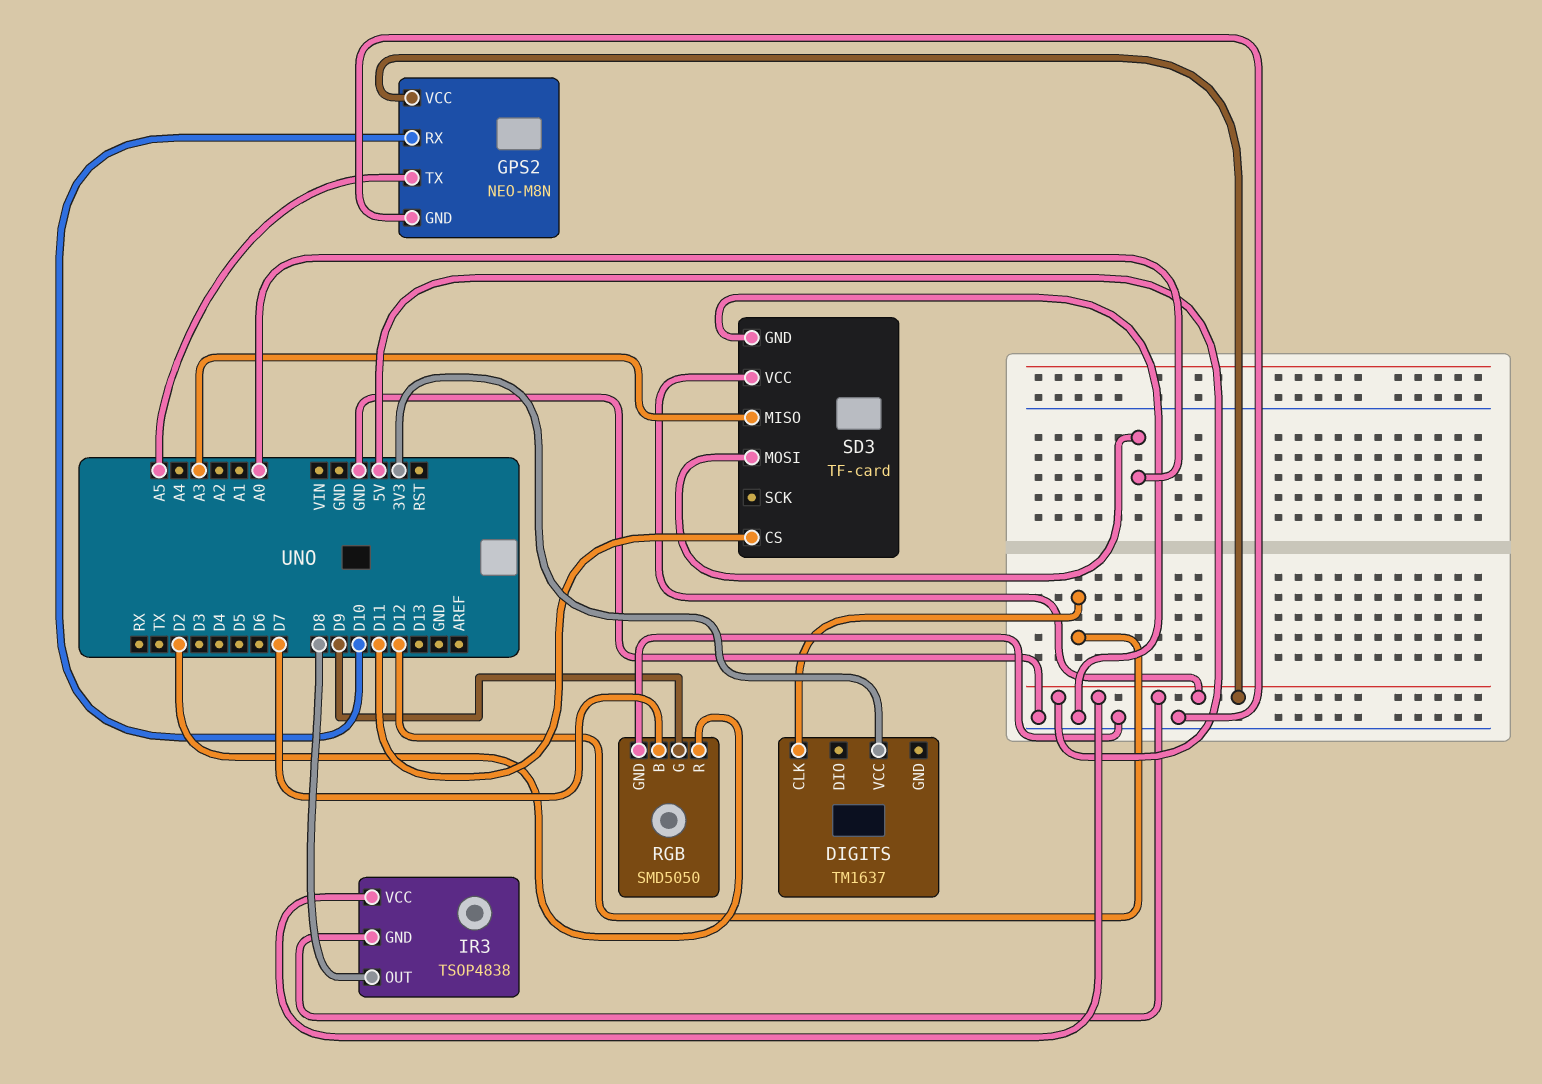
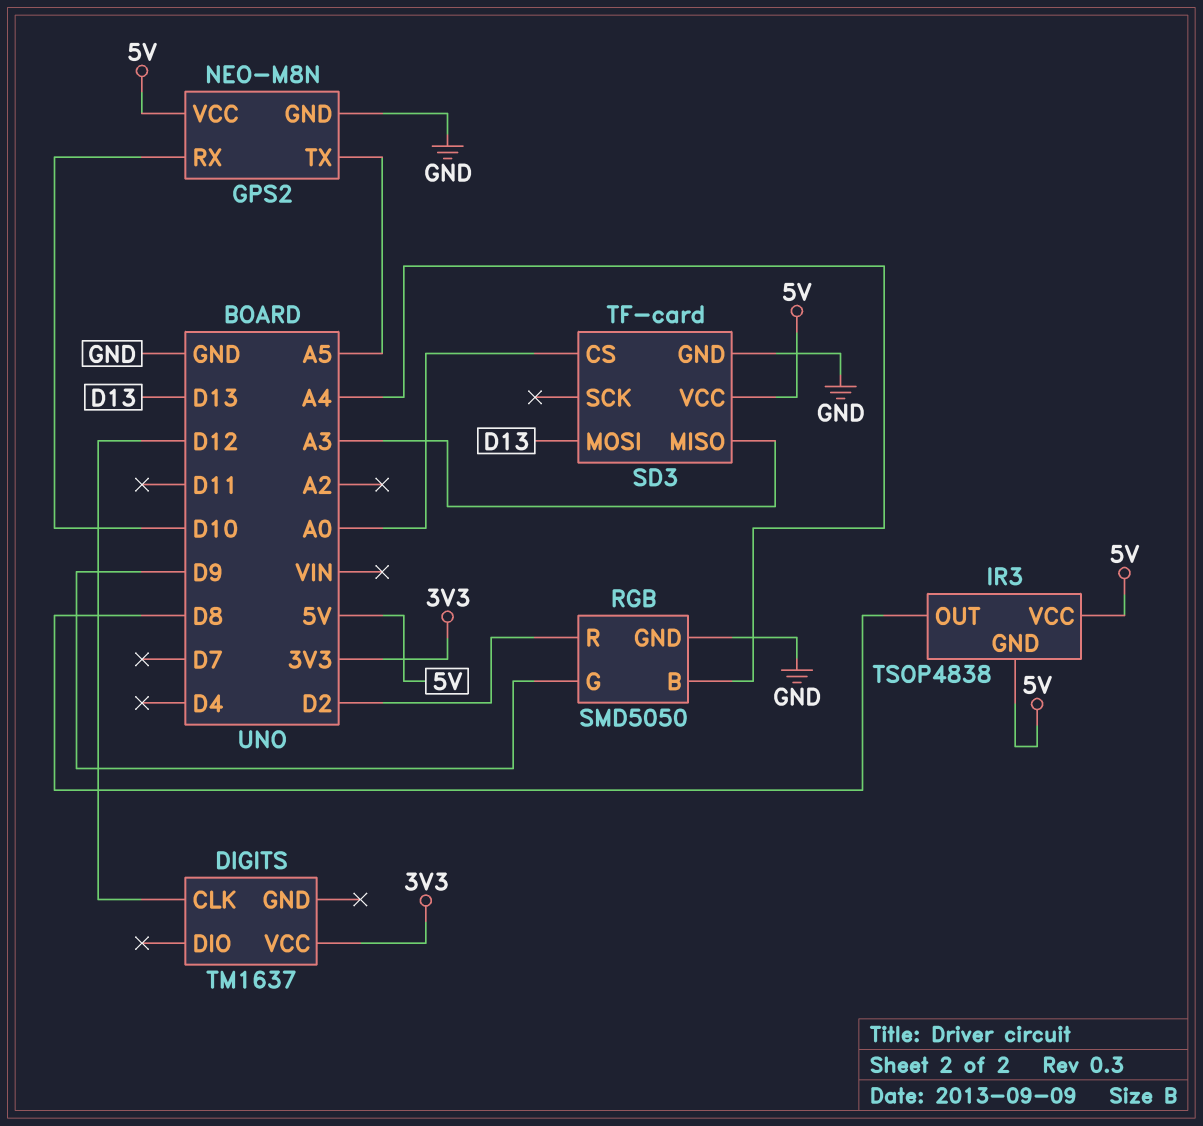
RGB pin B: D7 -> A4
SD3 pin CS: D11 -> A0
SD3 pin MOSI: A0 -> D13

